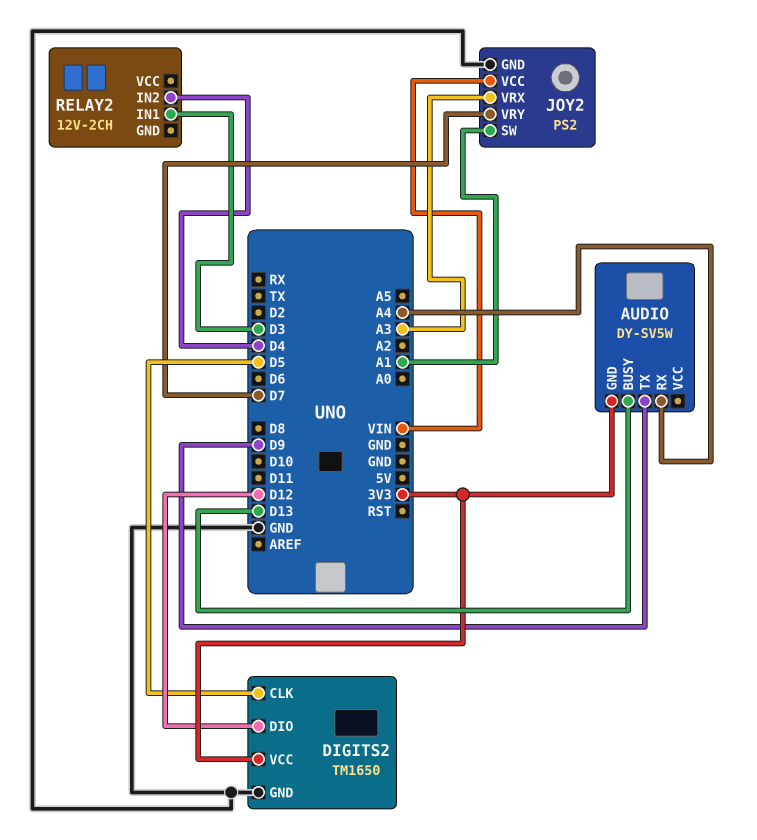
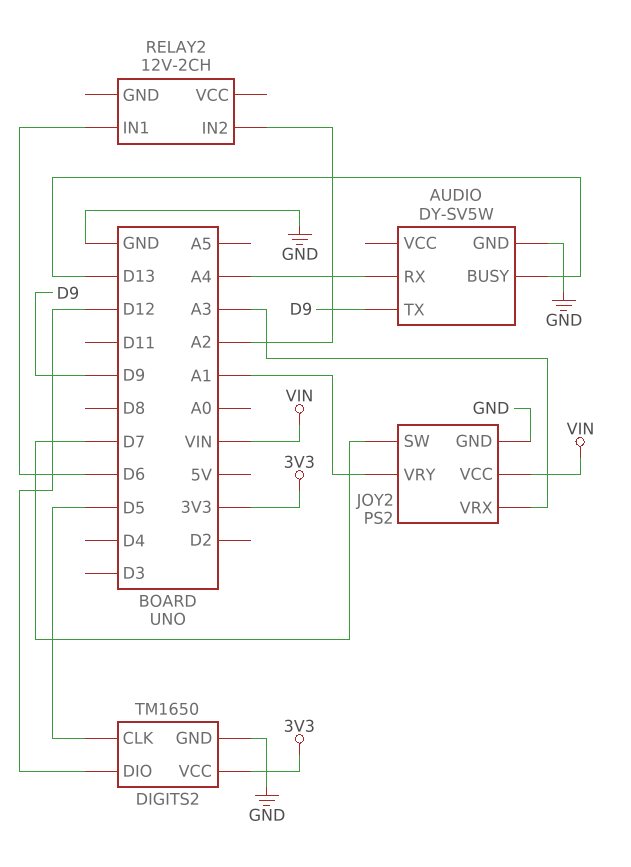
AUDIO pin GND: 3V3 -> GND
JOY2 pin SW: A1 -> D7
JOY2 pin VRY: D7 -> A1
RELAY2 pin IN1: D3 -> D6
RELAY2 pin IN2: D4 -> A2

